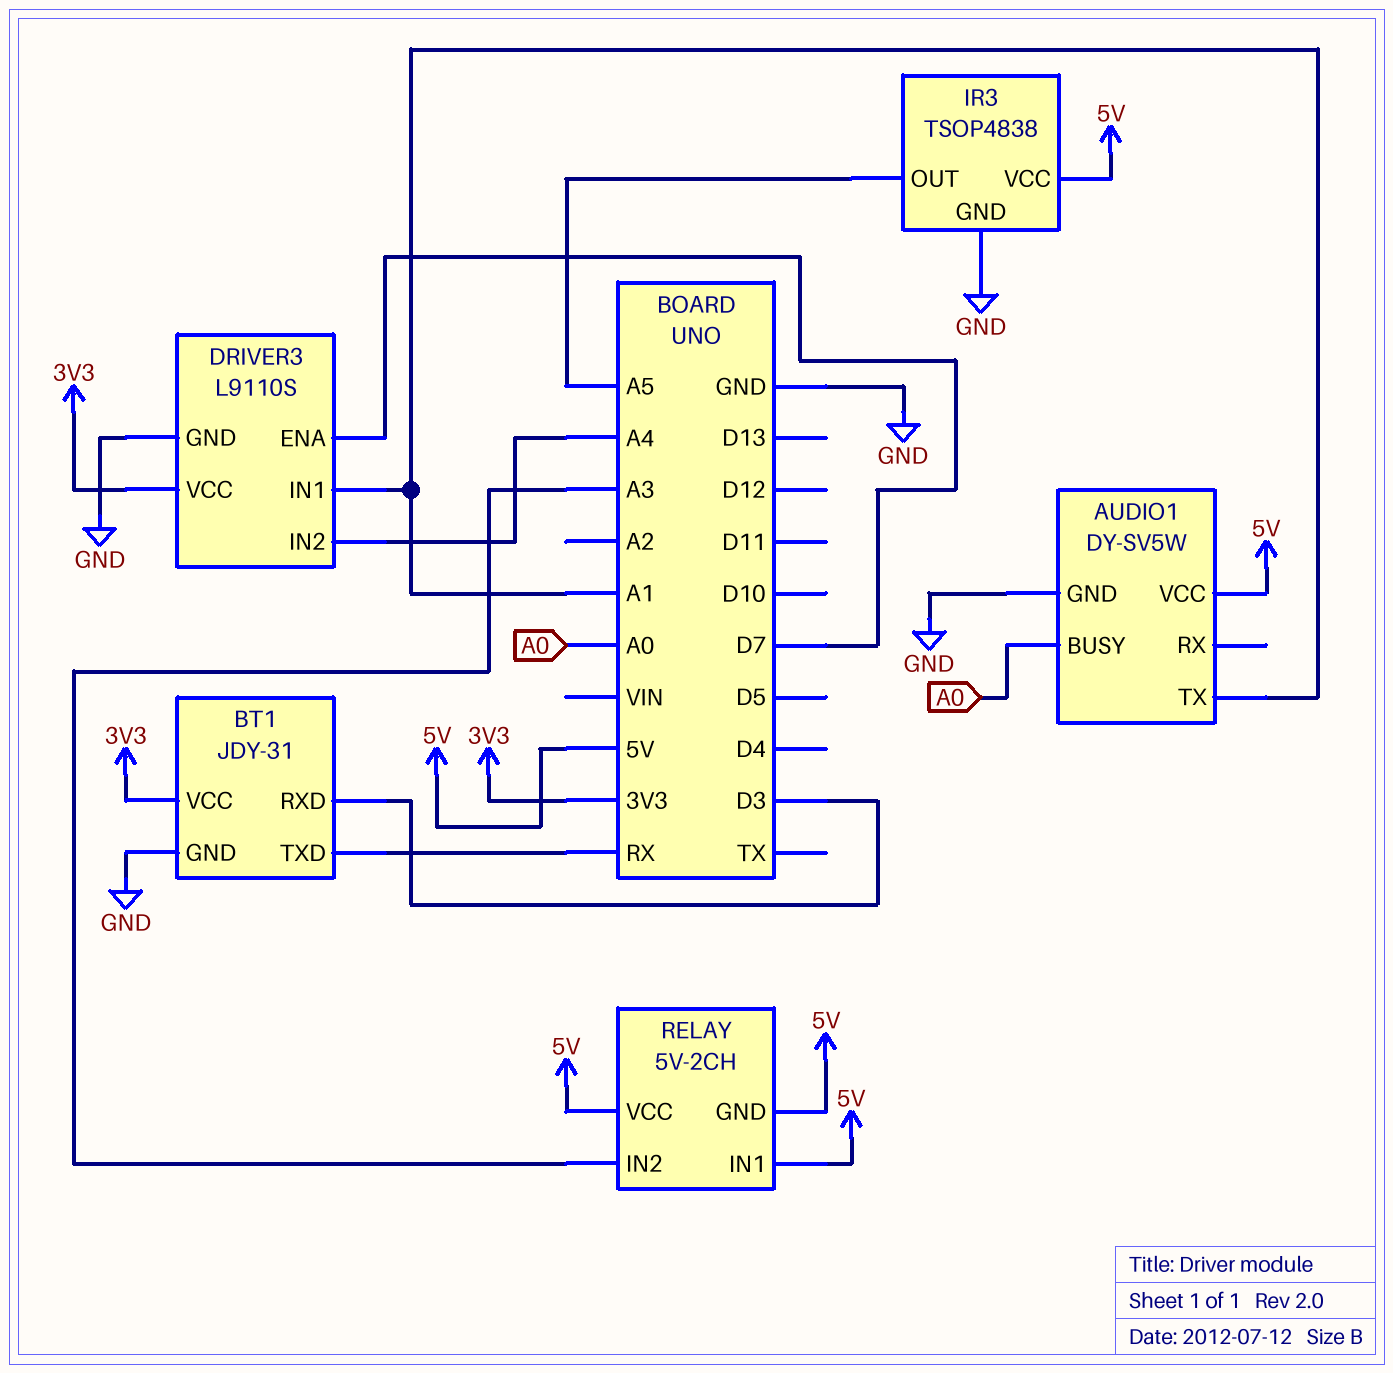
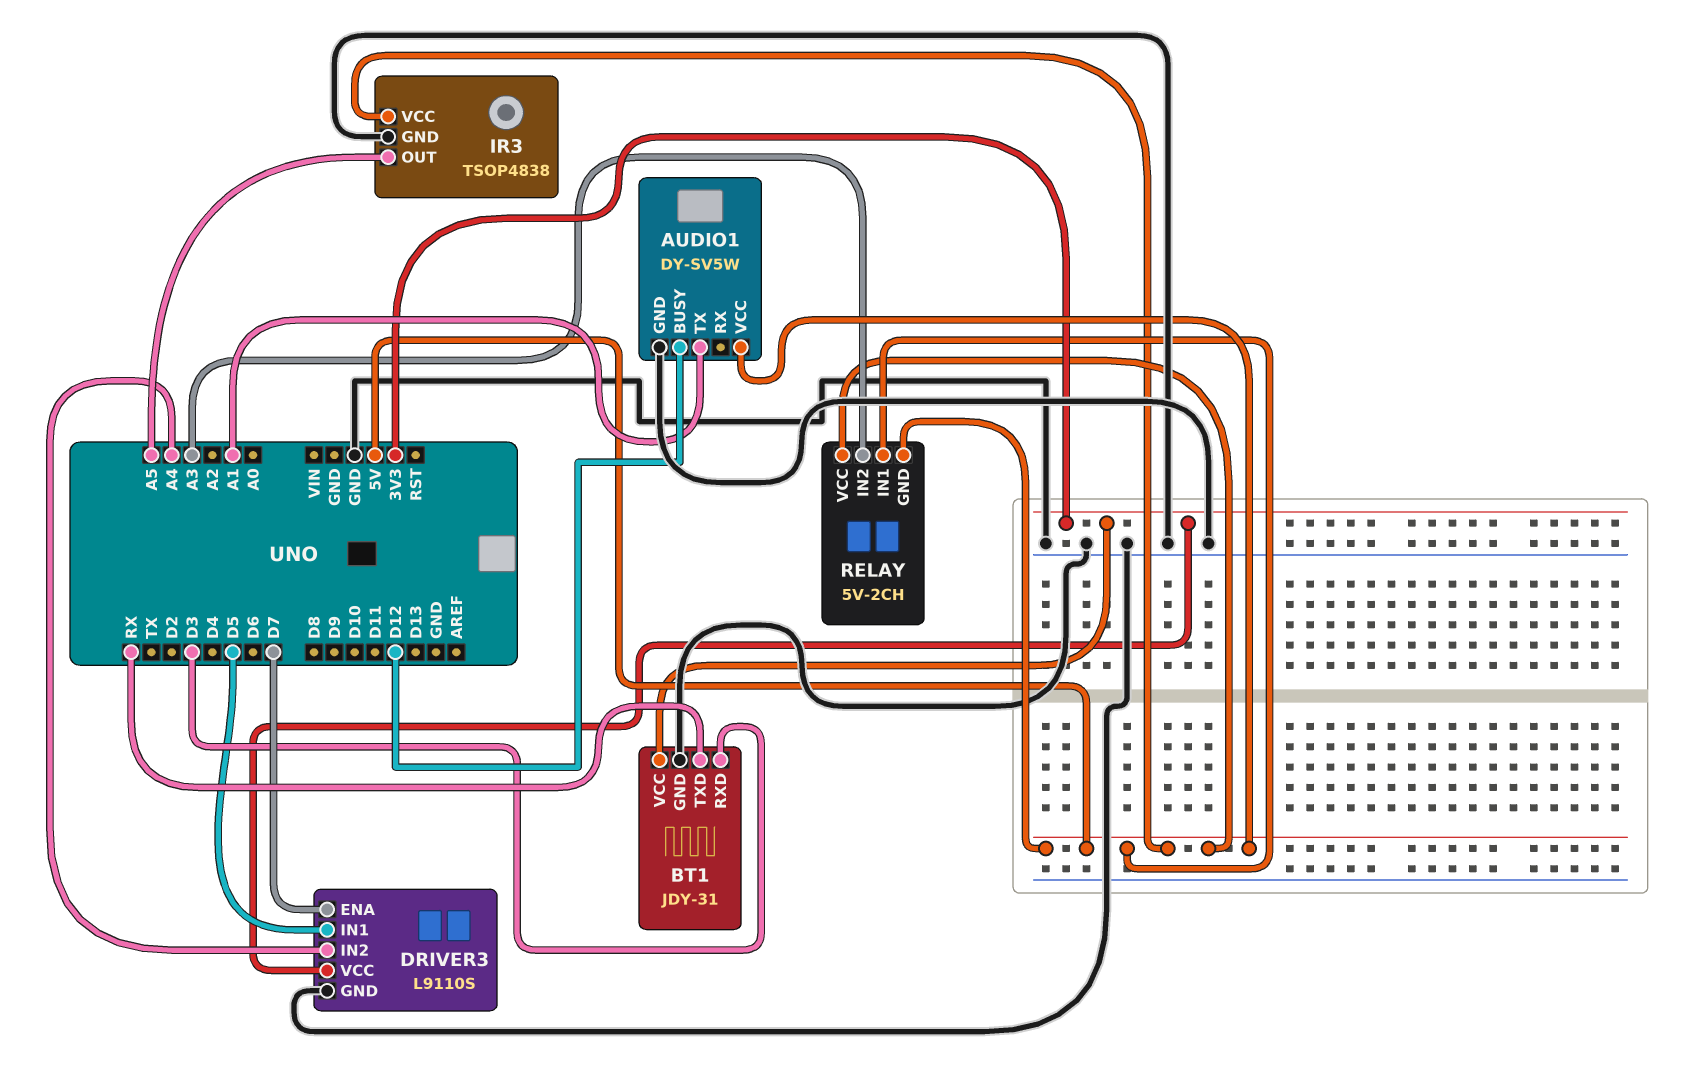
AUDIO1 pin BUSY: A0 -> D12
DRIVER3 pin IN1: A1 -> D5

